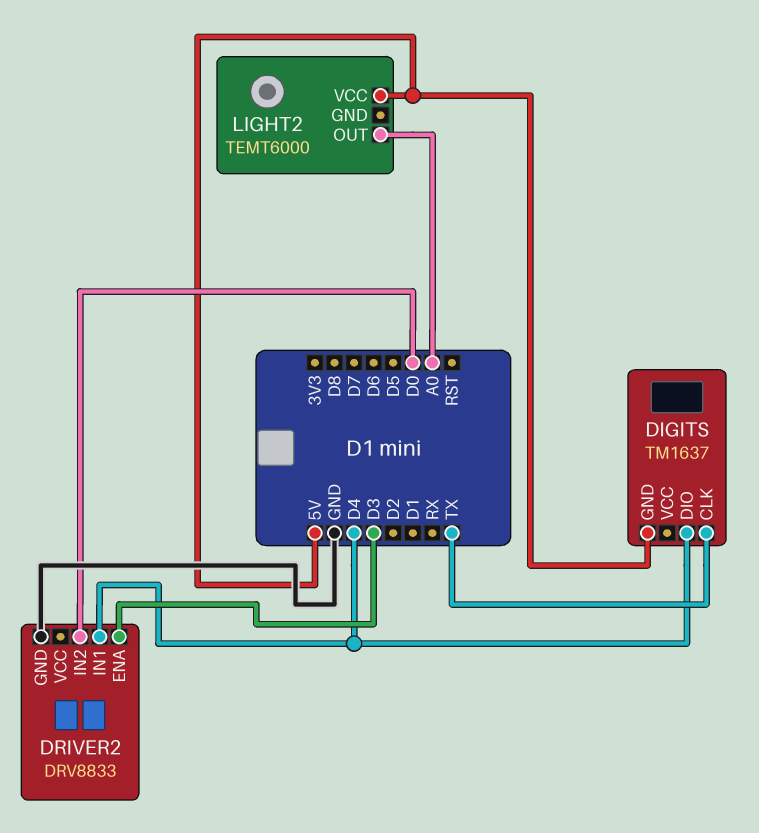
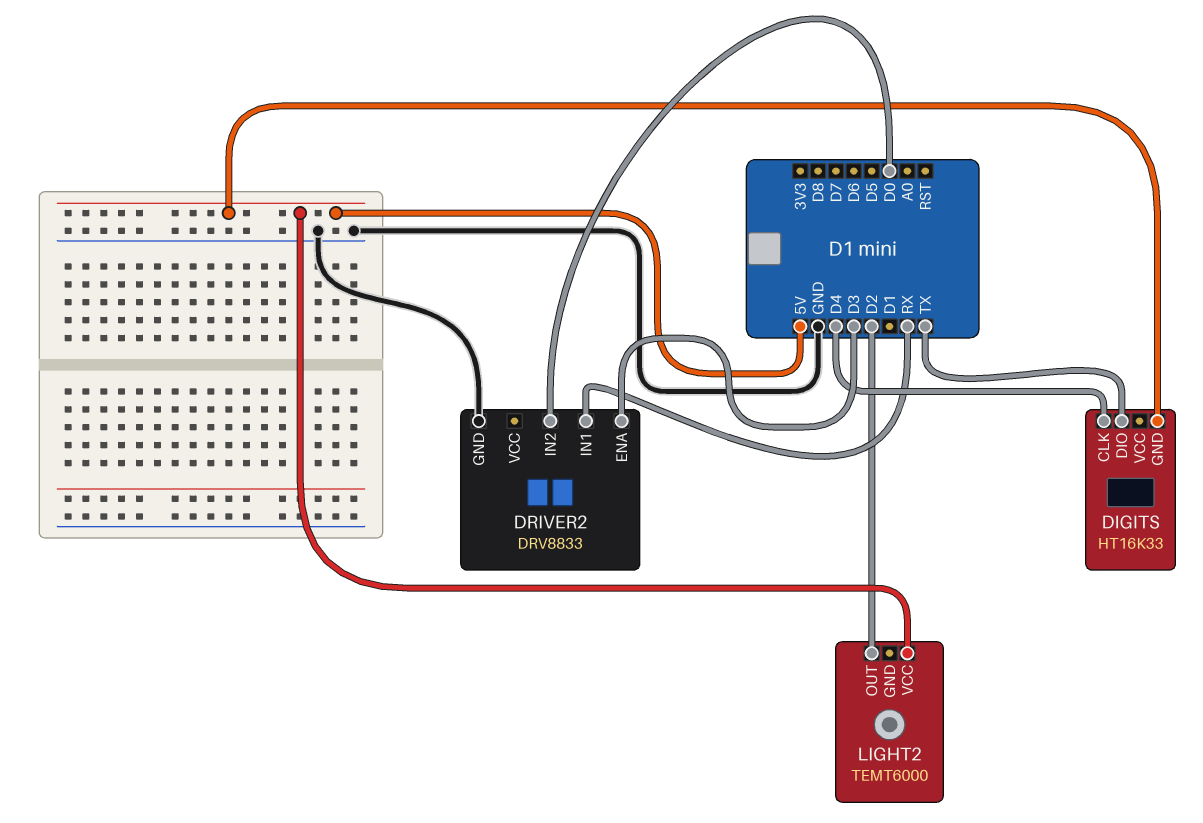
DIGITS: TM1637 -> HT16K33
DIGITS pin CLK: TX -> D4
DIGITS pin DIO: D4 -> TX
DRIVER2 pin IN1: D4 -> RX
LIGHT2 pin OUT: A0 -> D2

